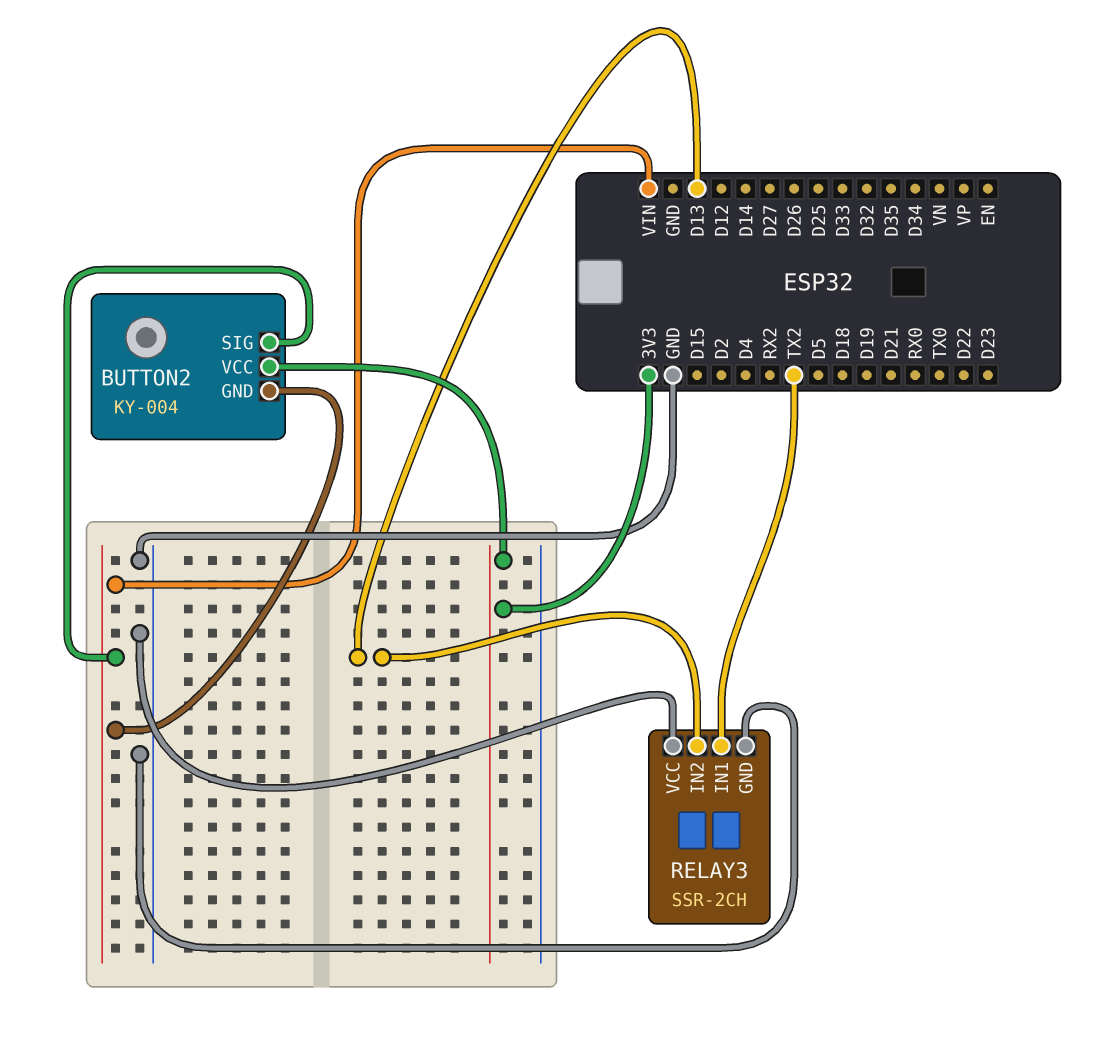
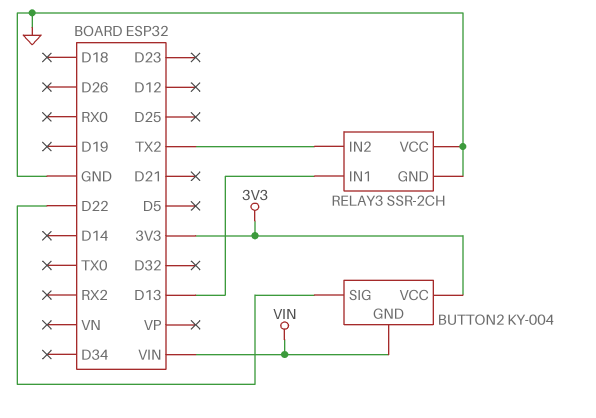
BUTTON2 pin SIG: VIN -> D22
RELAY3 pin IN1: TX2 -> D13
RELAY3 pin IN2: D13 -> TX2

